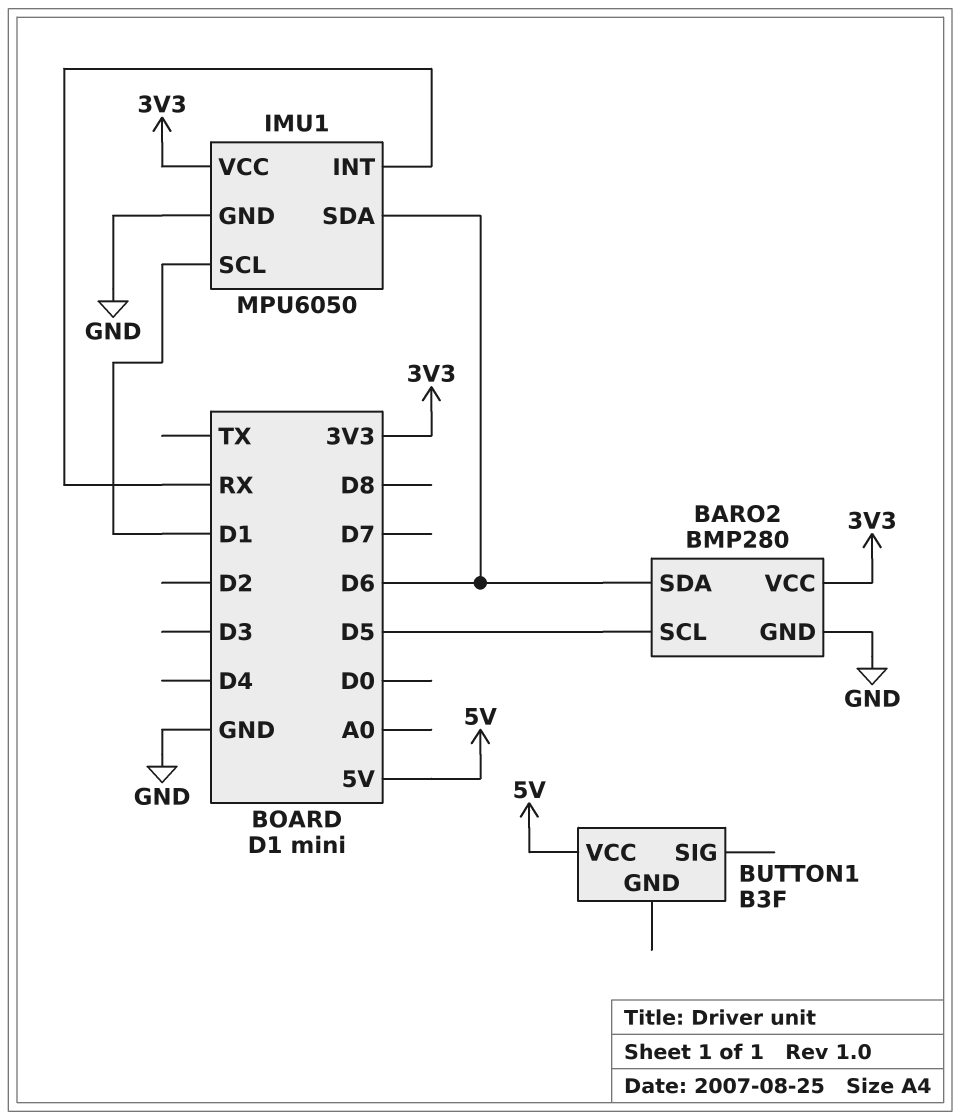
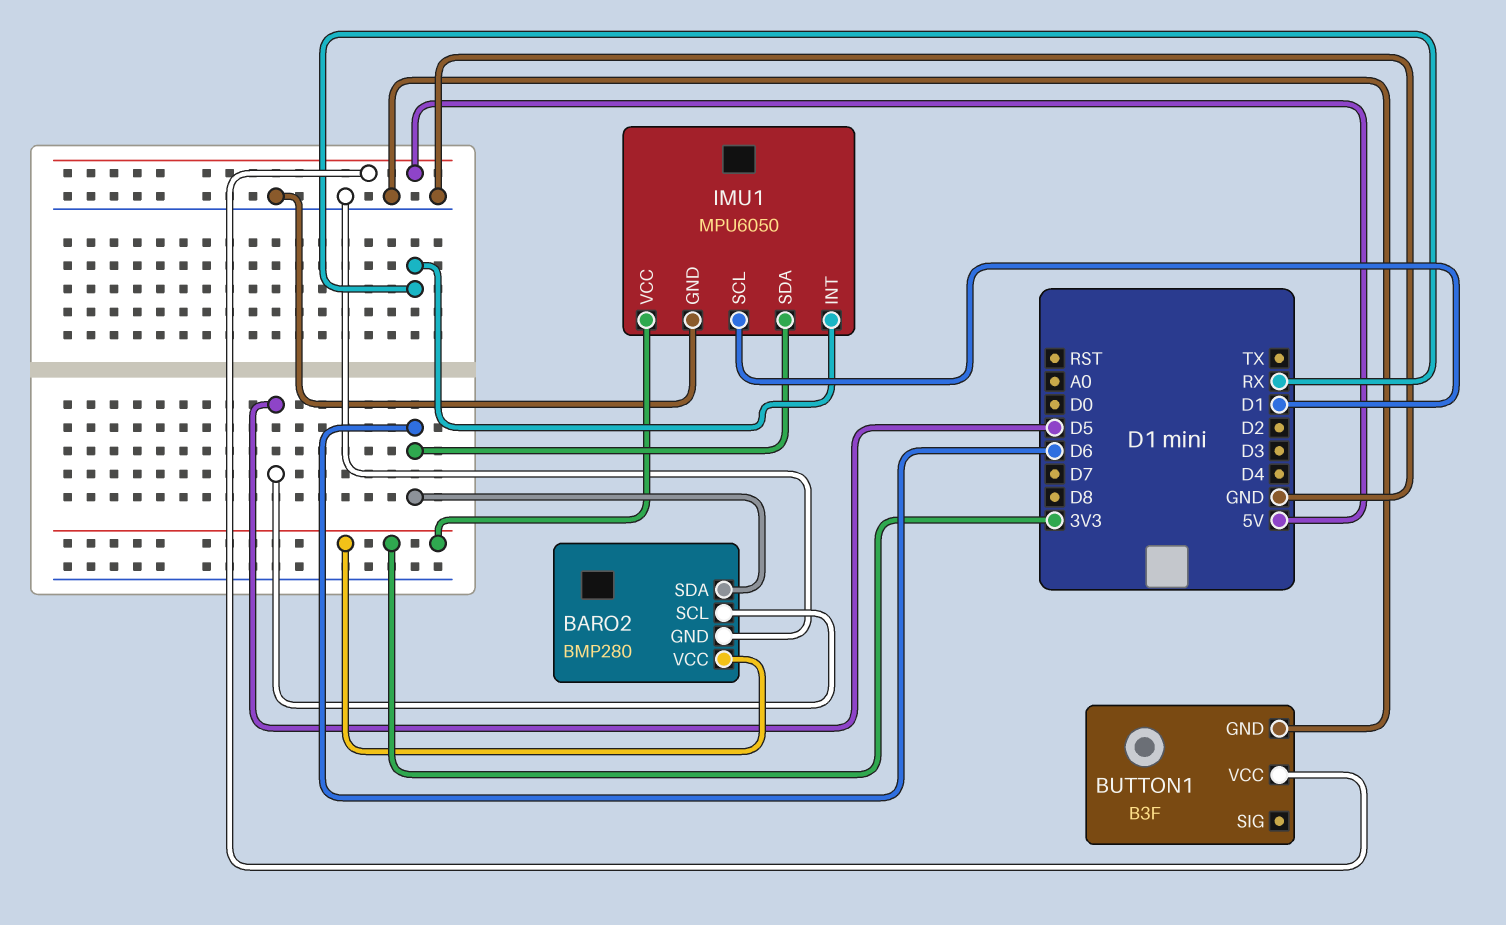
BUTTON1 pin GND: none -> GND

